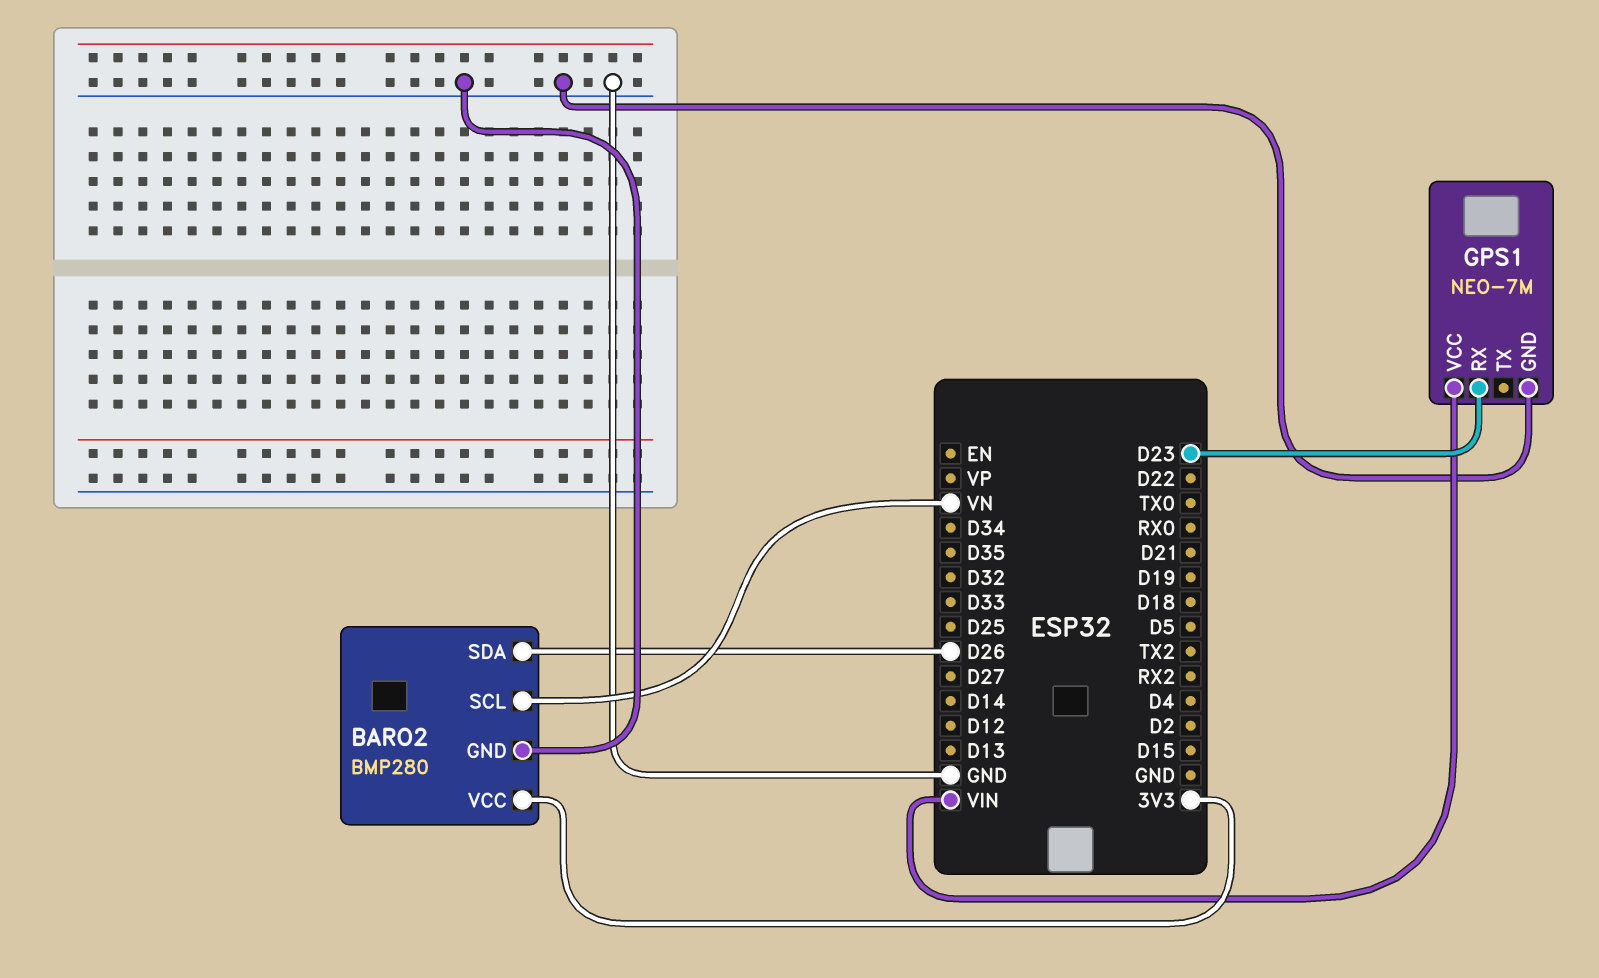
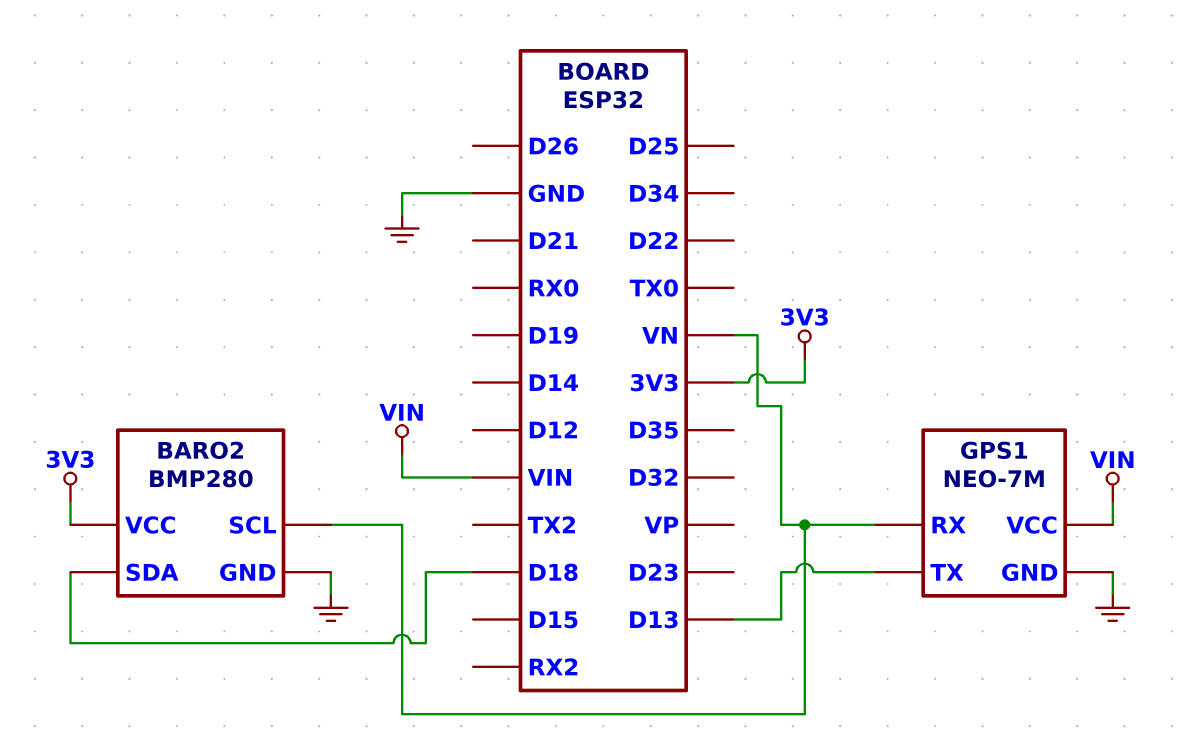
BARO2 pin SDA: D26 -> D18
GPS1 pin RX: D23 -> VN
GPS1 pin TX: none -> D13

